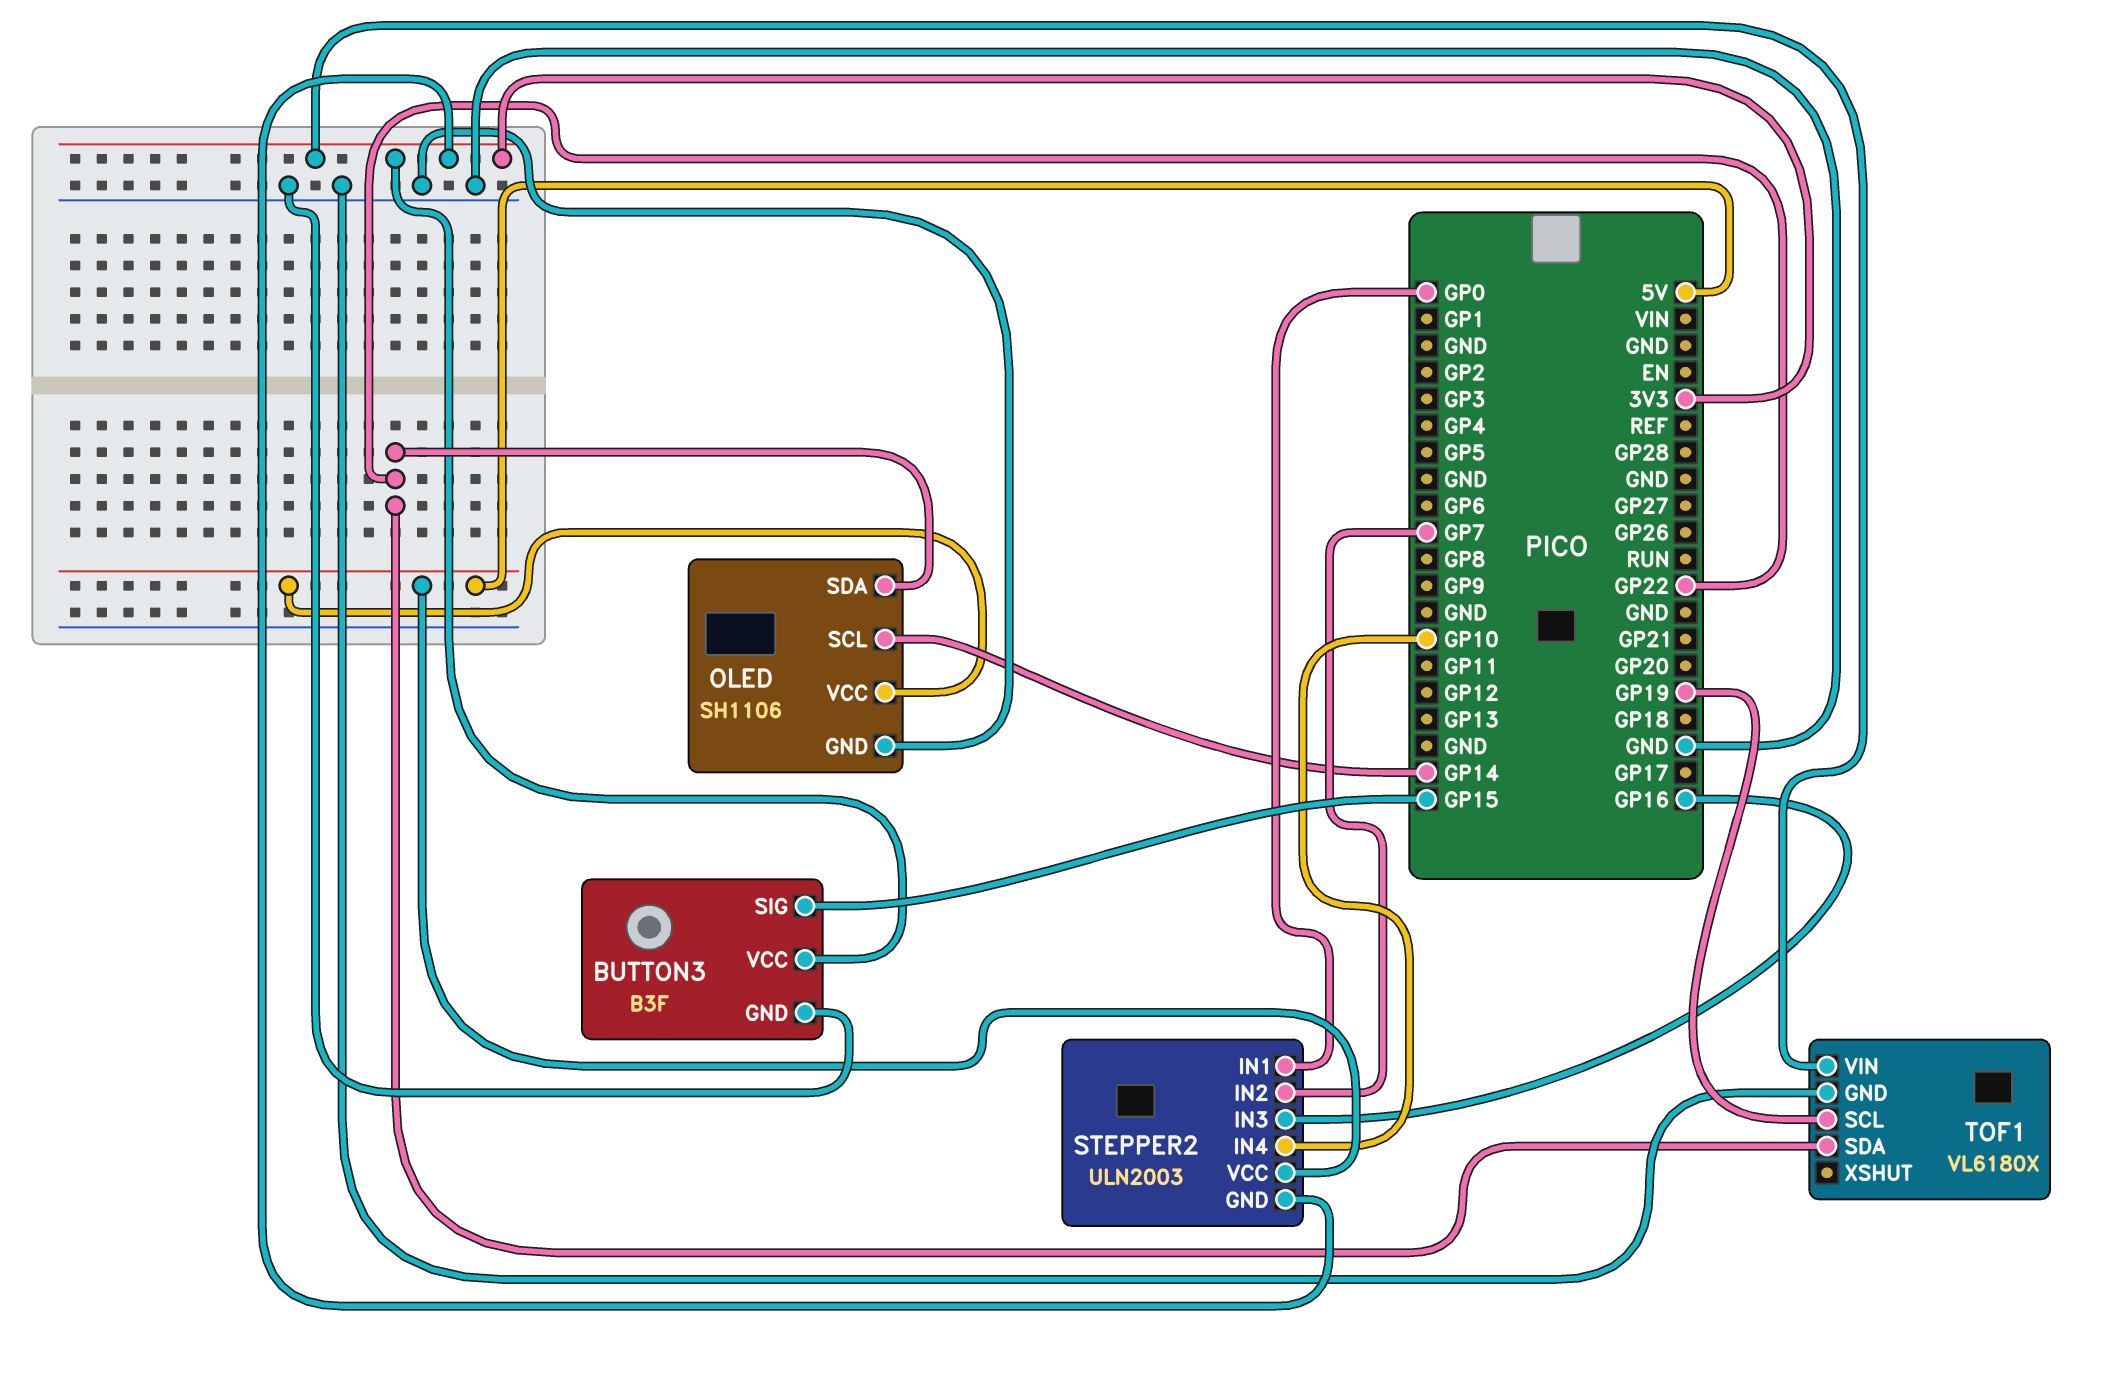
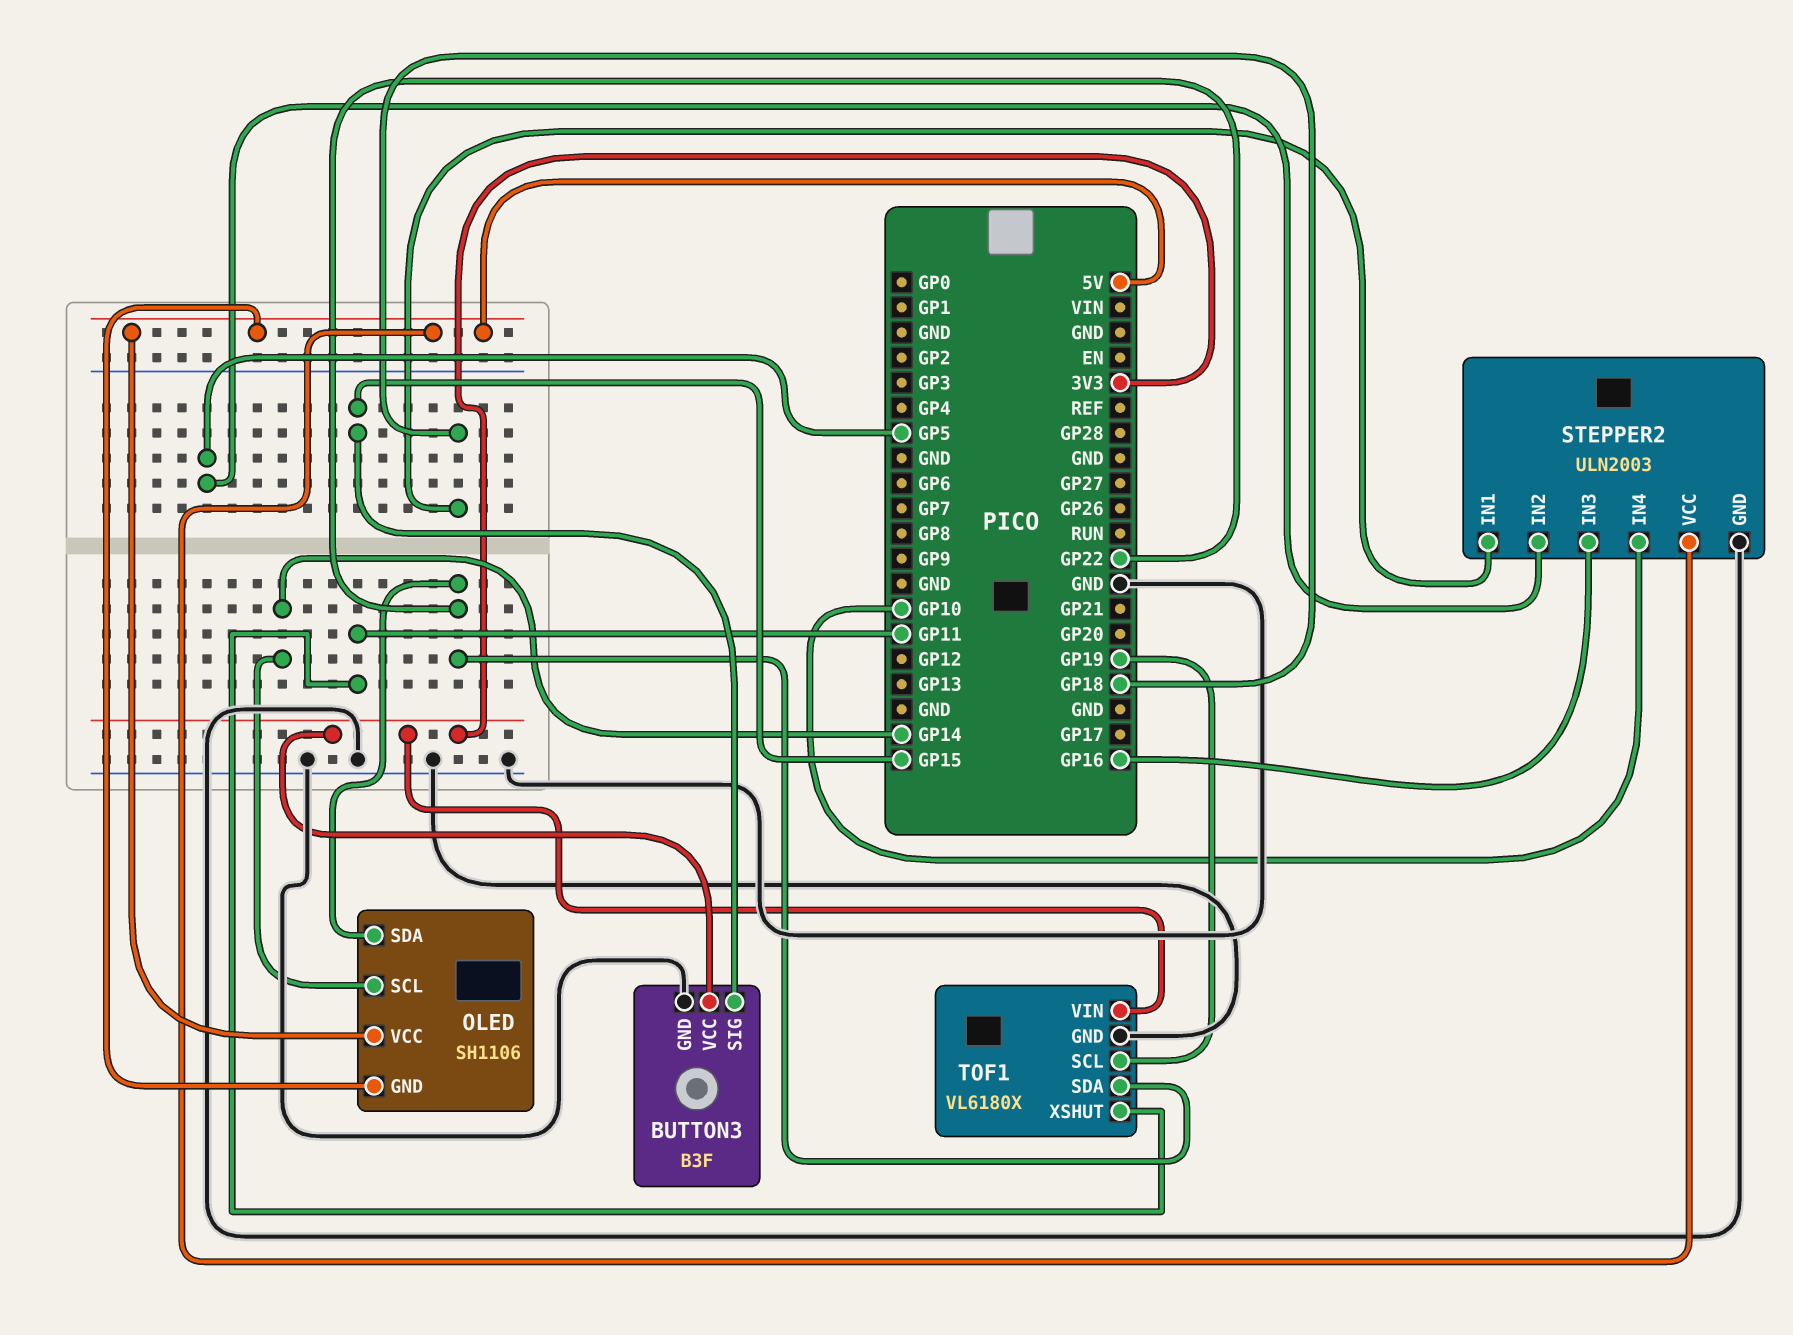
OLED pin GND: GND -> 5V
STEPPER2 pin GND: 3V3 -> GND
STEPPER2 pin IN1: GP0 -> GP18
STEPPER2 pin IN2: GP7 -> GP5
TOF1 pin XSHUT: none -> GP11

